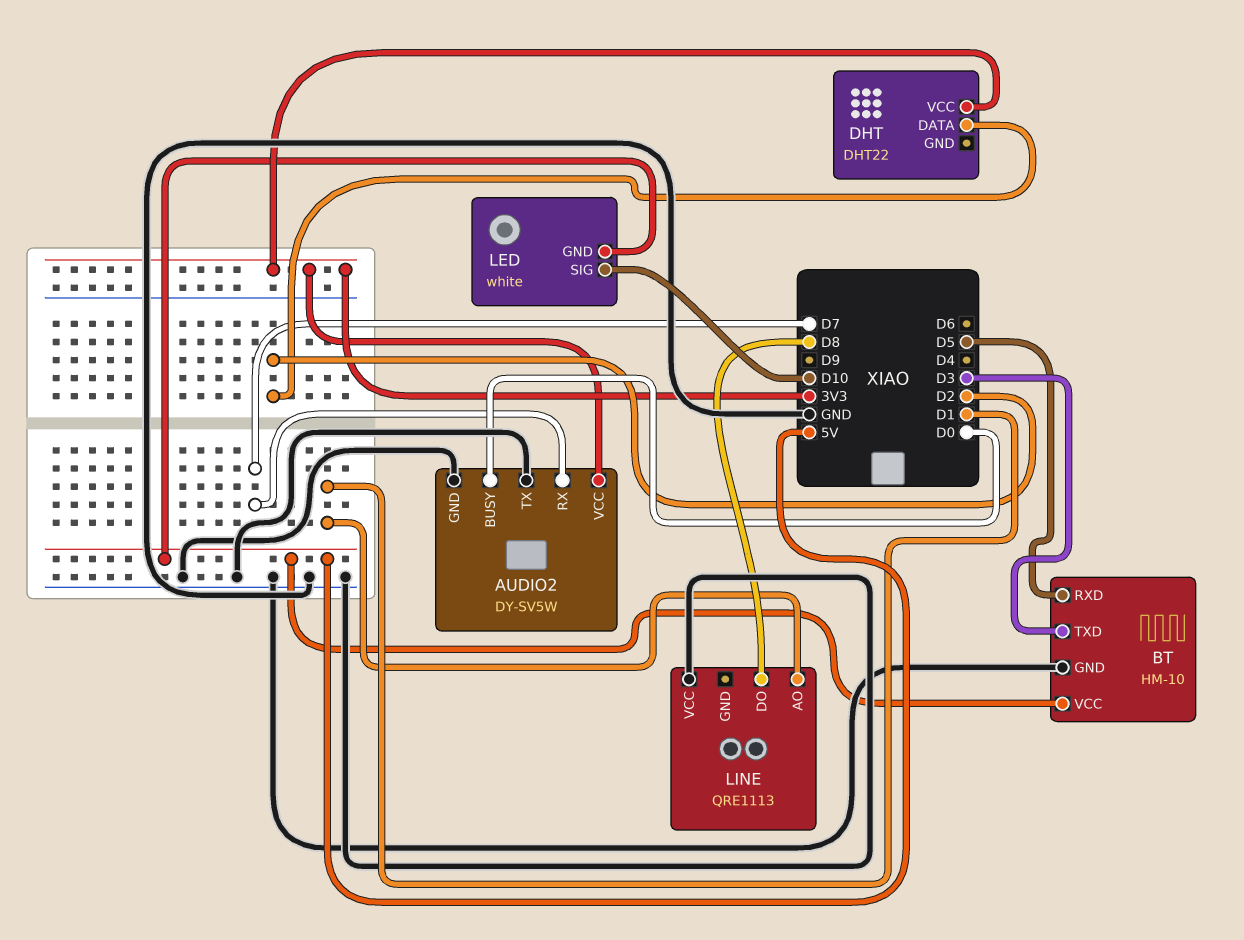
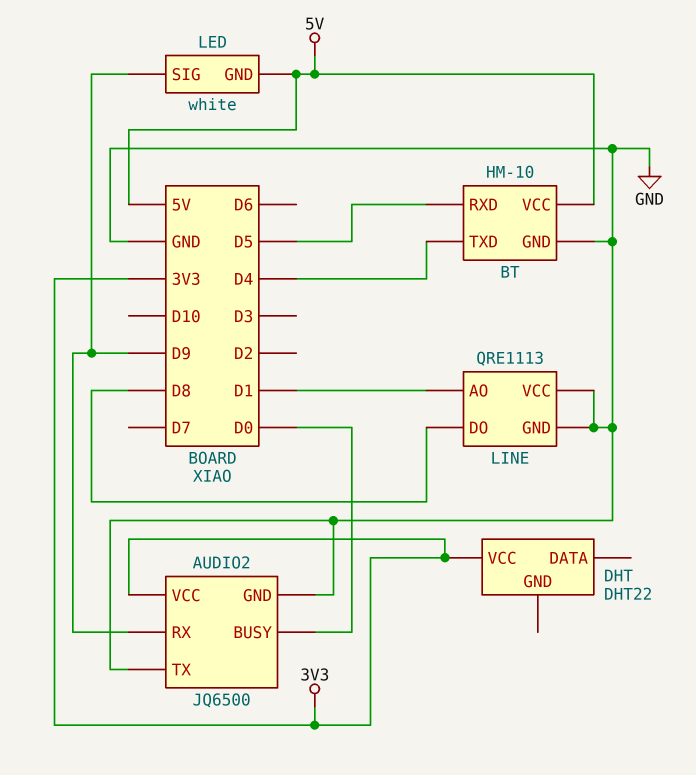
AUDIO2: DY-SV5W -> JQ6500
AUDIO2 pin RX: D7 -> D9
BT pin TXD: D3 -> D4
DHT pin DATA: D2 -> none
LED pin SIG: D10 -> D9
LINE pin GND: none -> GND

